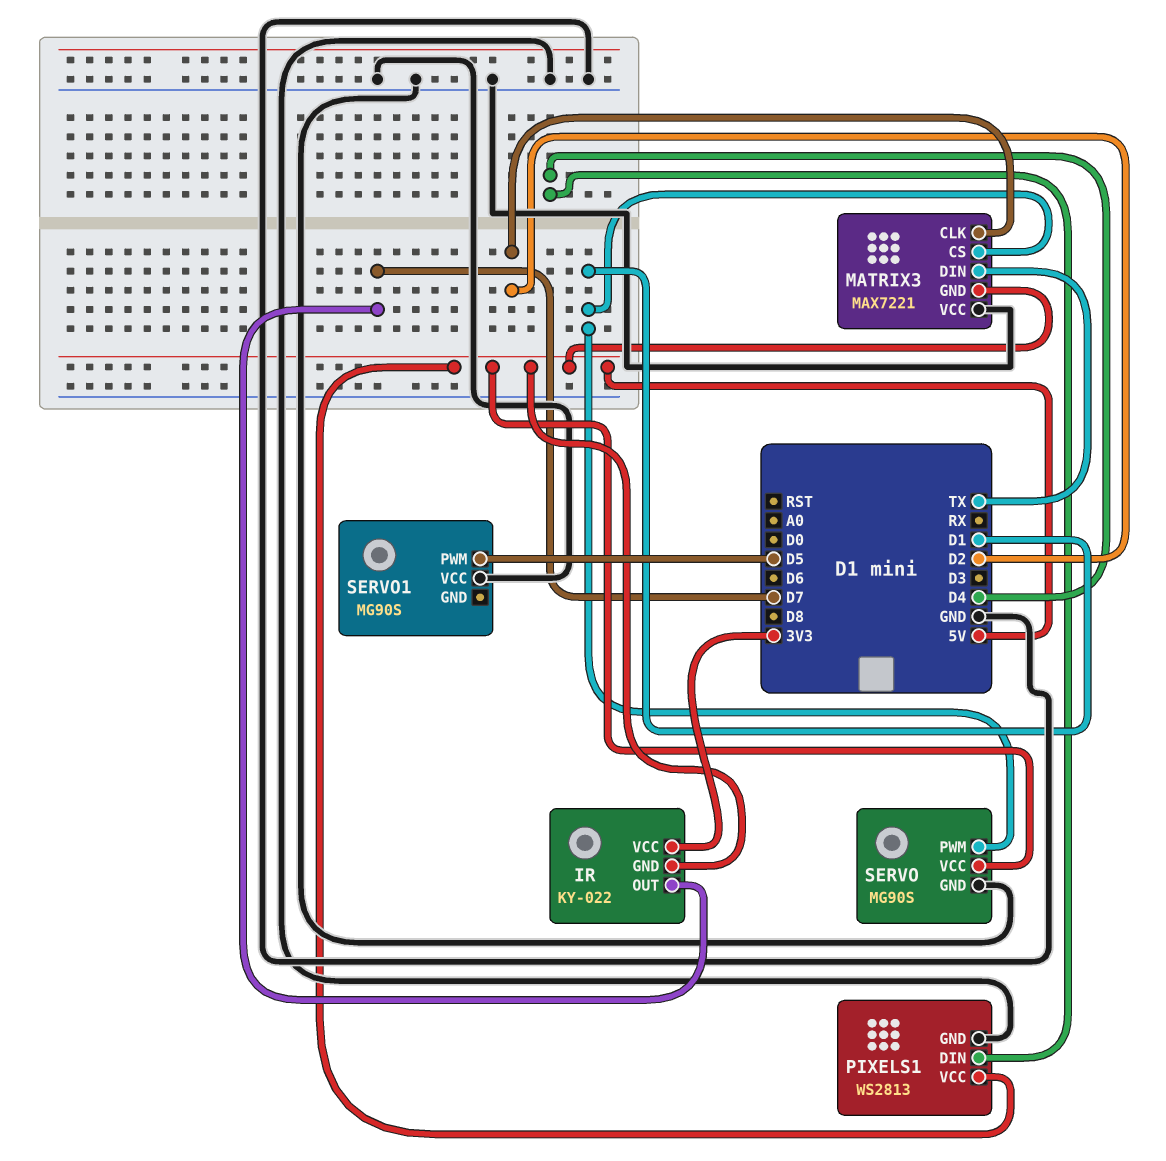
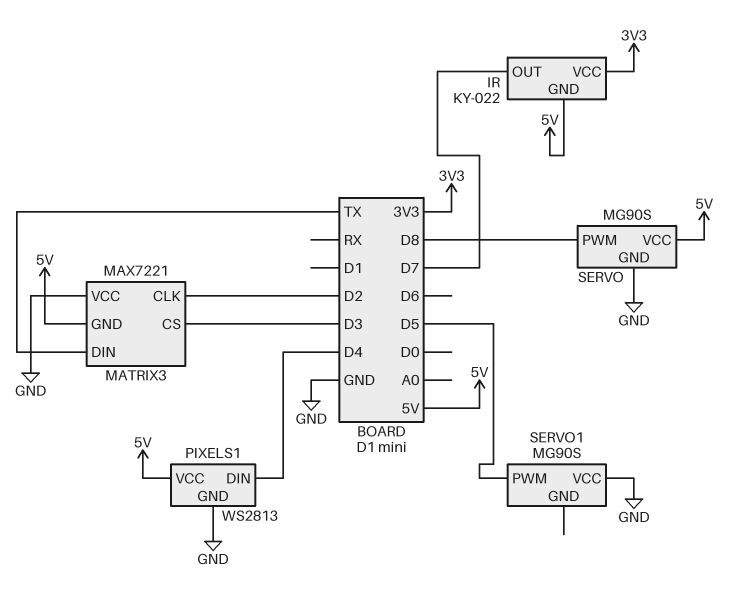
MATRIX3 pin CS: D1 -> D3
SERVO pin PWM: D1 -> D8

